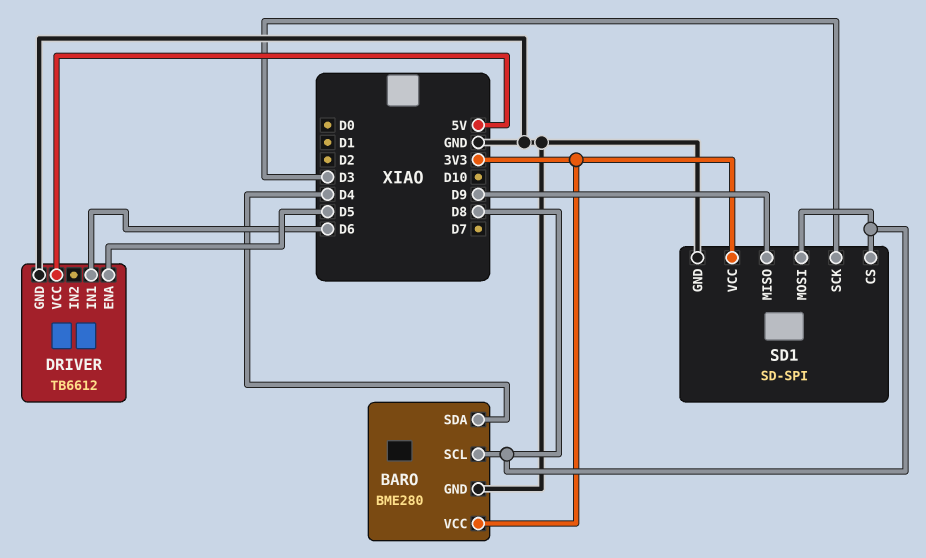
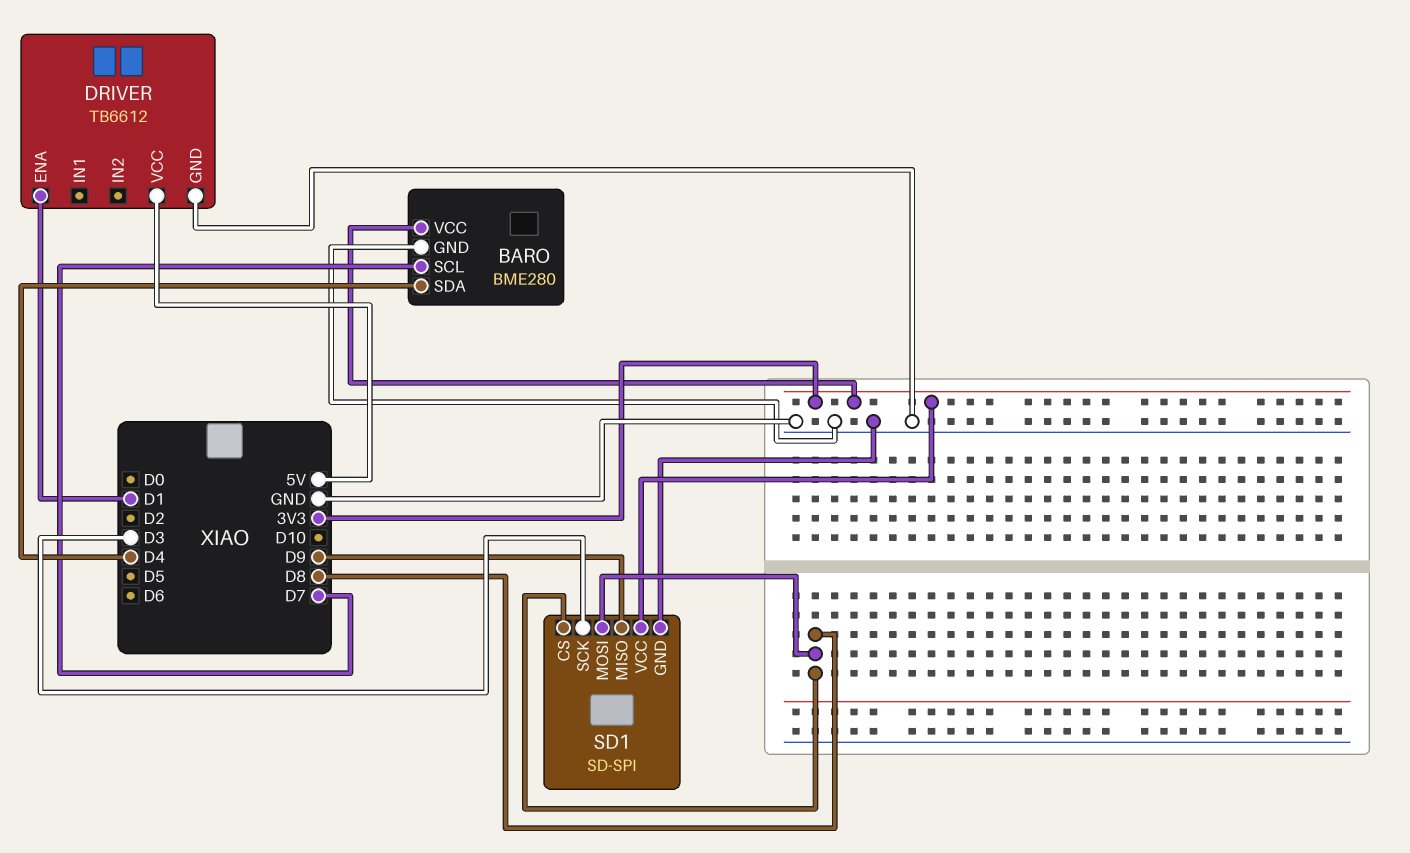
BARO pin SCL: D8 -> D7
DRIVER pin ENA: D5 -> D1
DRIVER pin IN1: D6 -> none

